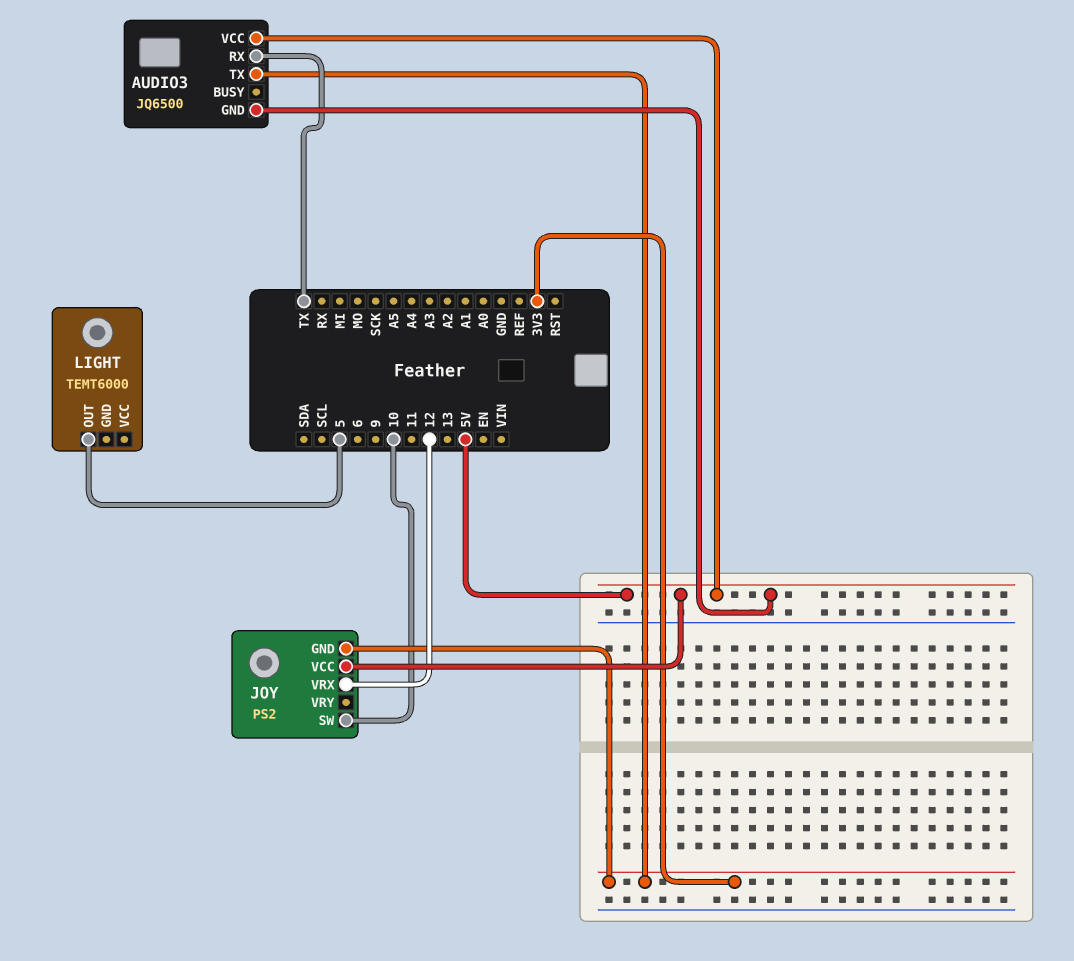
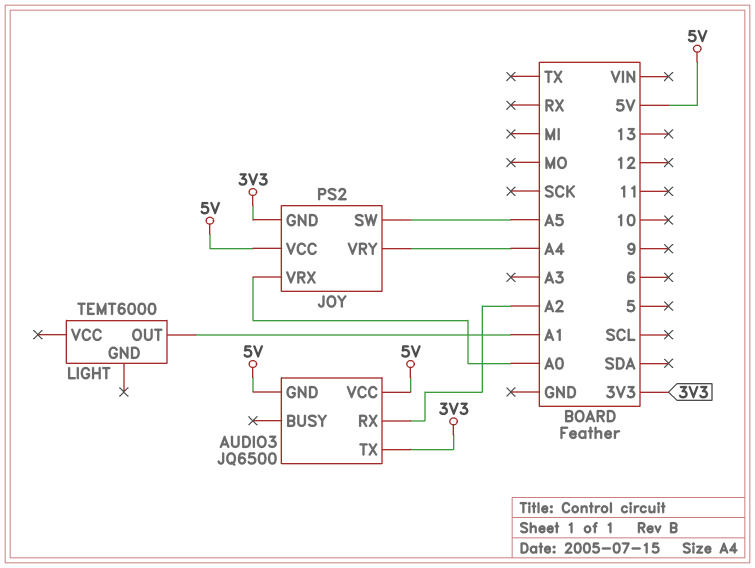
AUDIO3 pin RX: TX -> A2
JOY pin SW: 10 -> A5
JOY pin VRX: 12 -> A0
JOY pin VRY: none -> A4
LIGHT pin OUT: 5 -> A1

